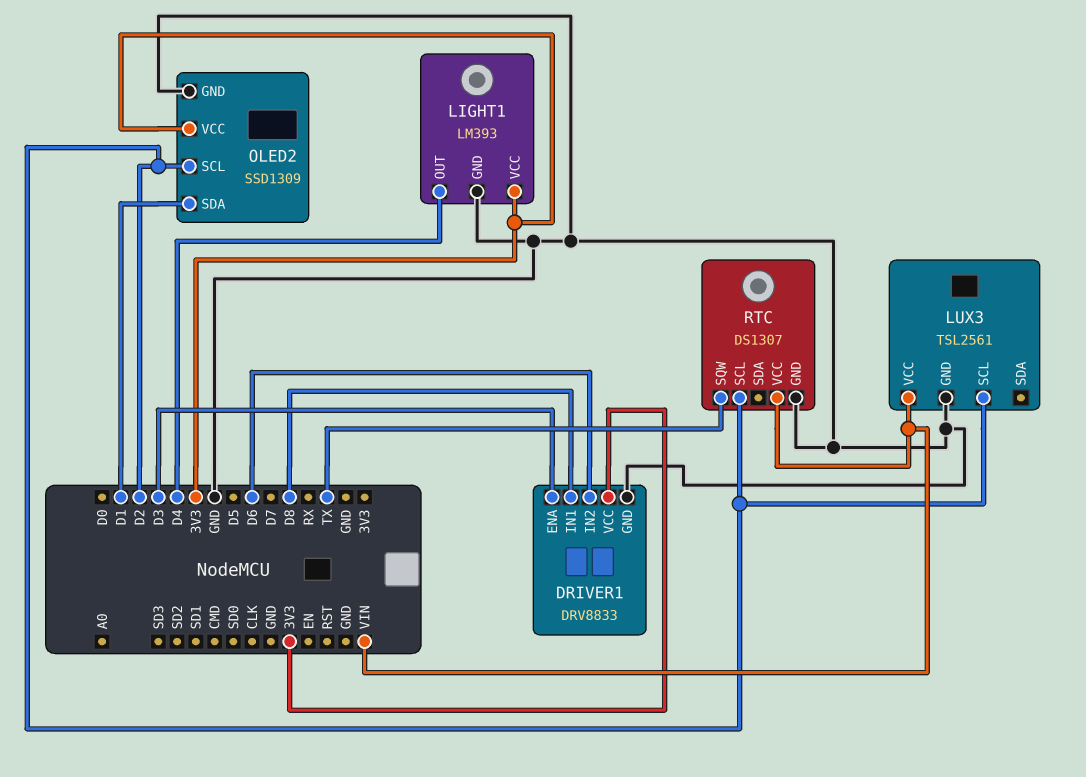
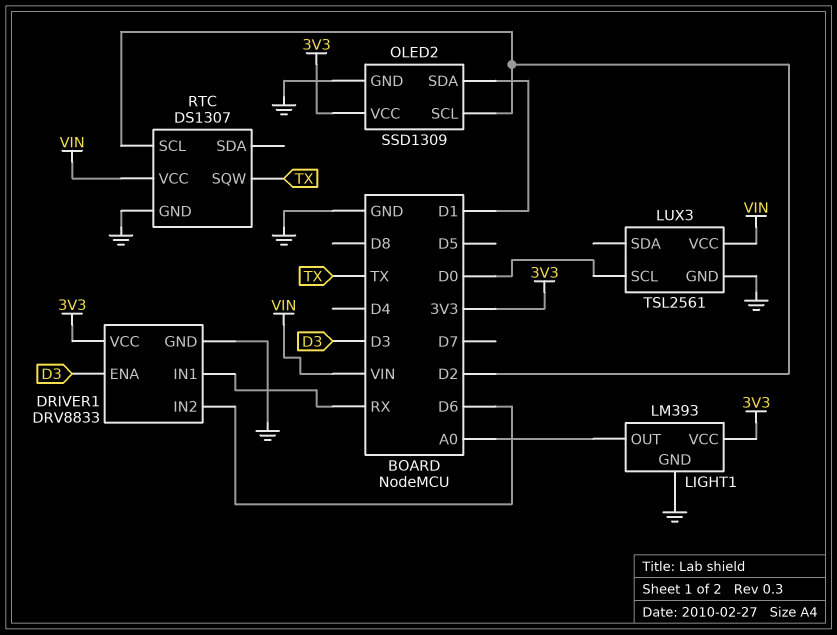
DRIVER1 pin IN1: D8 -> RX
LIGHT1 pin OUT: D4 -> A0
LUX3 pin SCL: D2 -> D0

